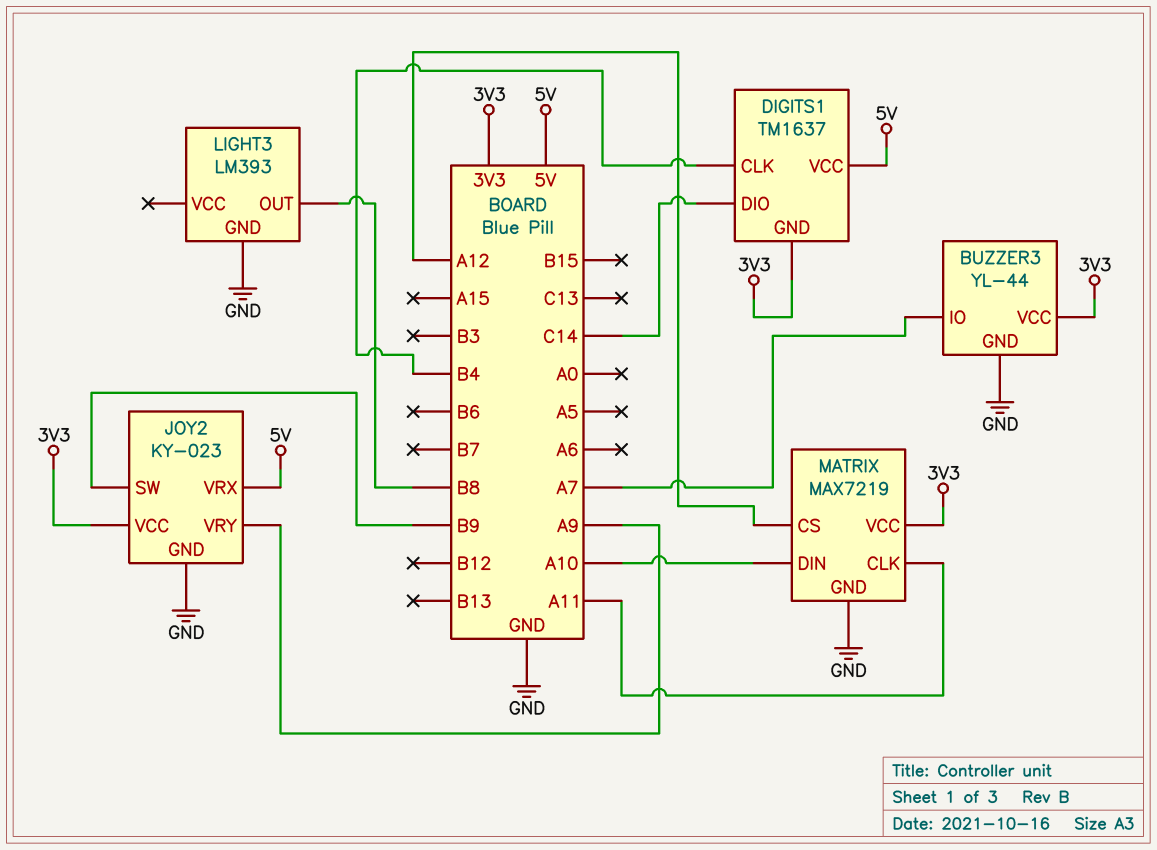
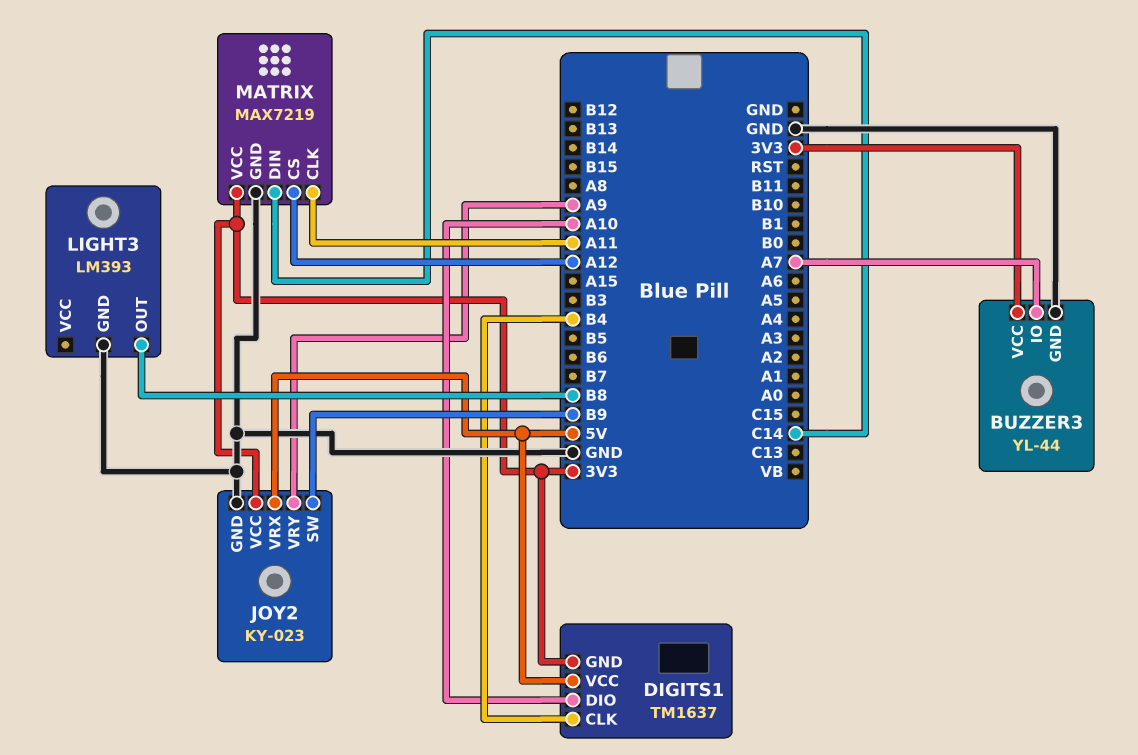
DIGITS1 pin DIO: C14 -> A10
MATRIX pin DIN: A10 -> C14

